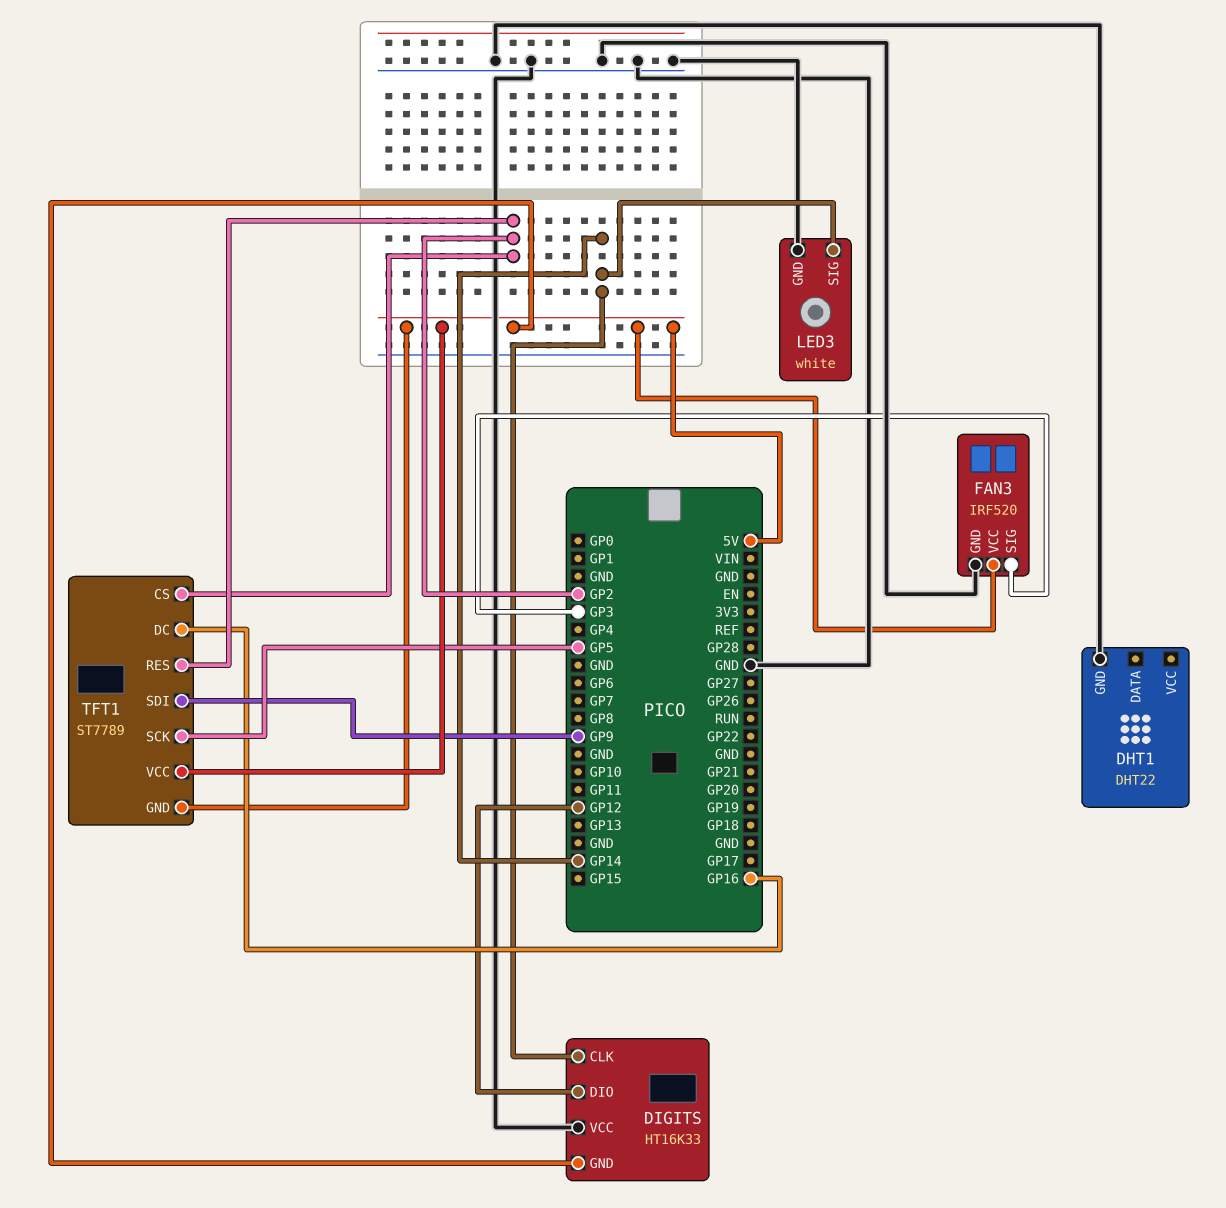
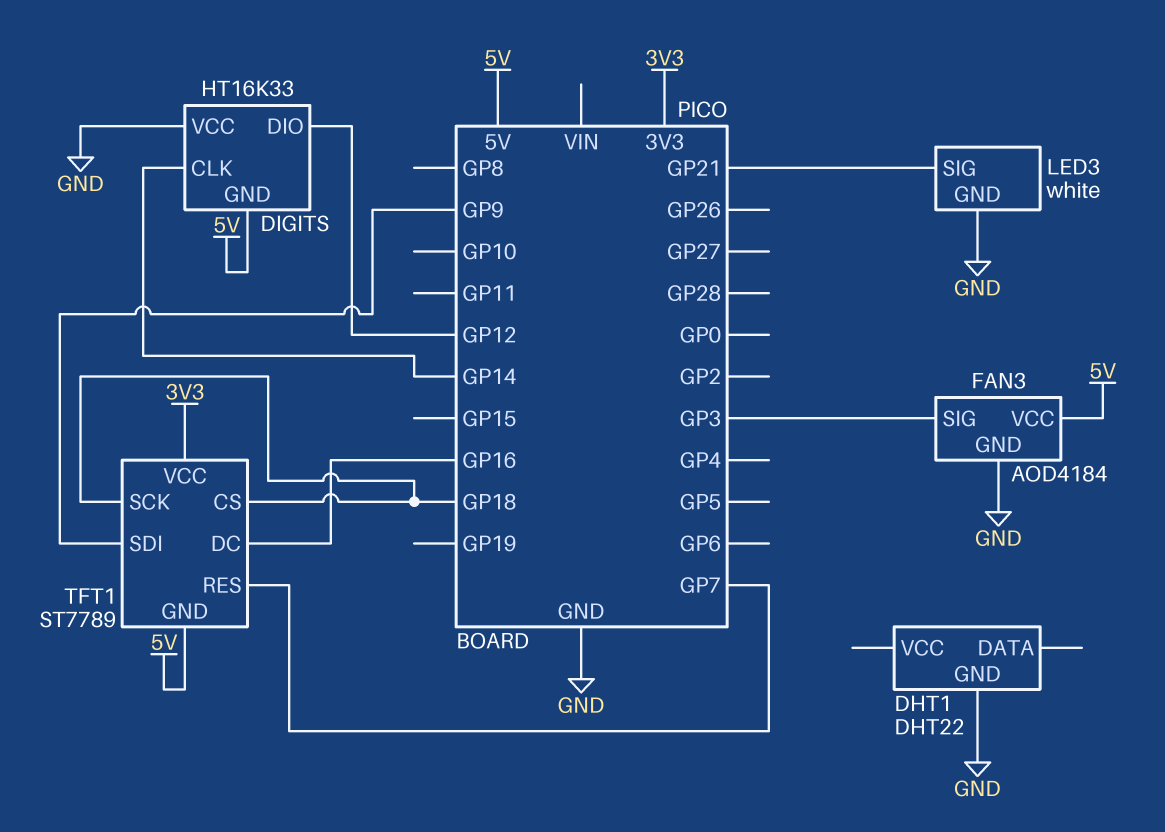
FAN3: IRF520 -> AOD4184
LED3 pin SIG: GP14 -> GP21
TFT1 pin CS: GP2 -> GP18
TFT1 pin RES: GP2 -> GP7
TFT1 pin SCK: GP5 -> GP18
TFT1 pin VCC: 5V -> 3V3

